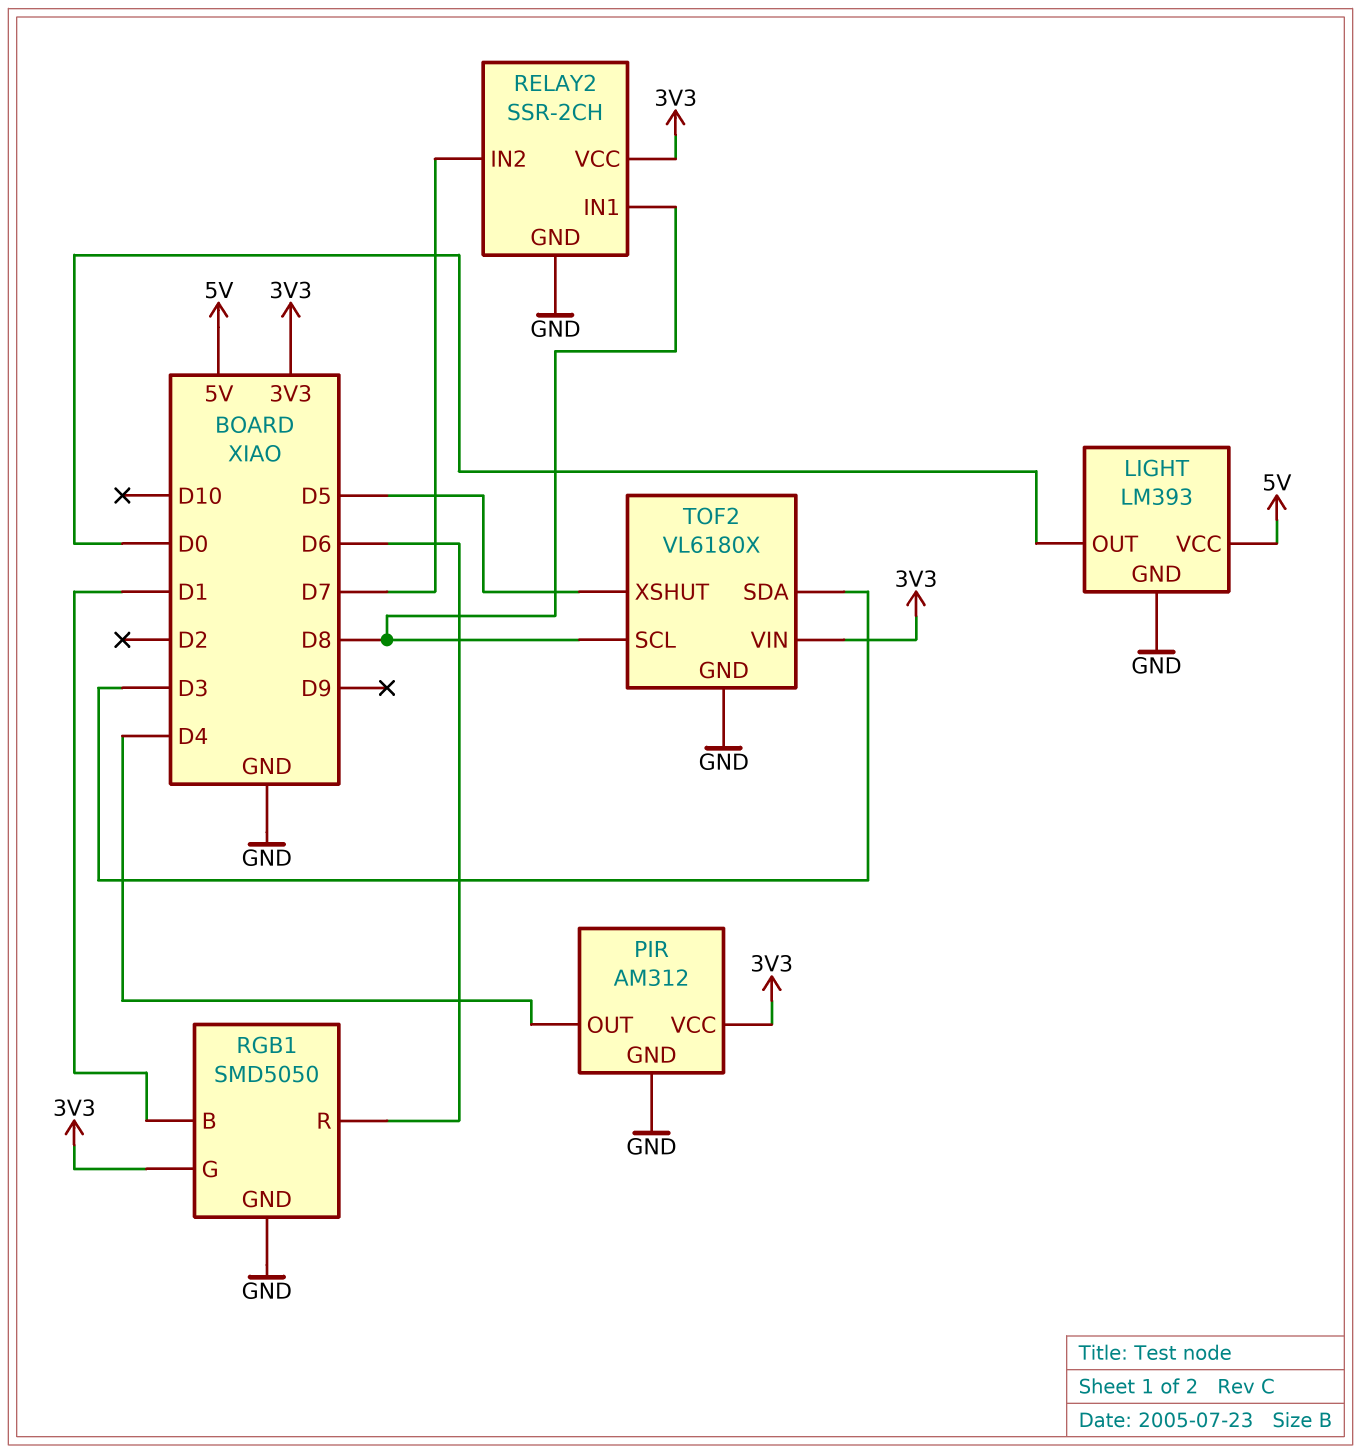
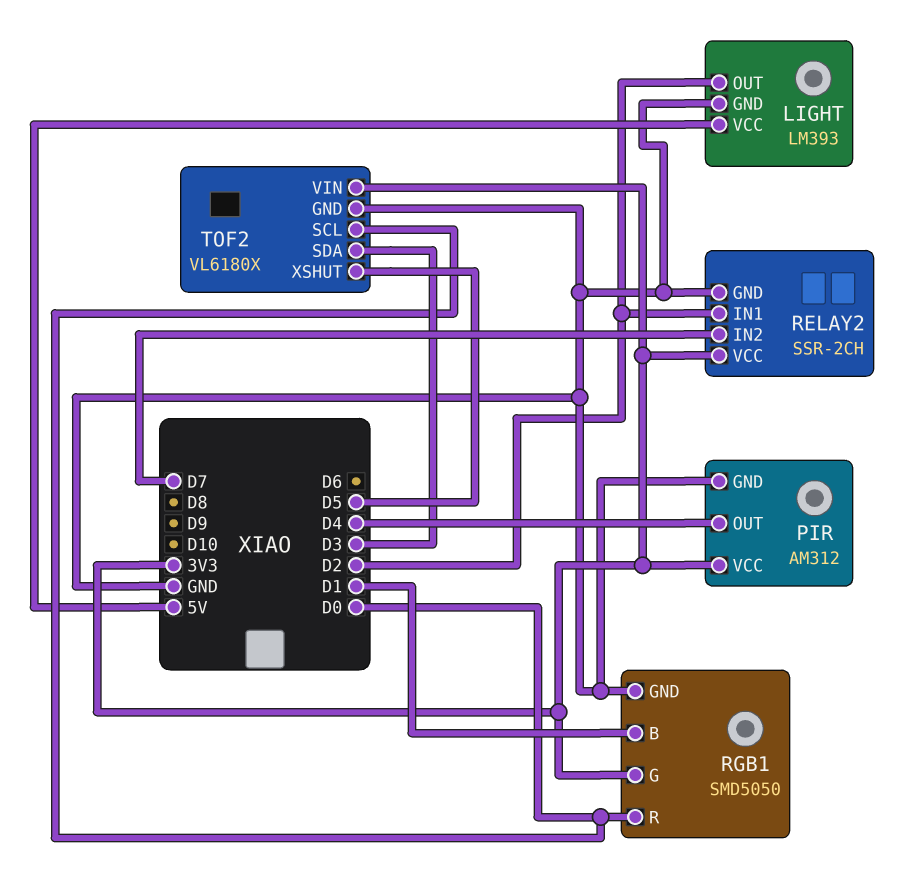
LIGHT pin OUT: D0 -> D2
RELAY2 pin IN1: D8 -> D2
RGB1 pin R: D6 -> D0
TOF2 pin SCL: D8 -> D0

